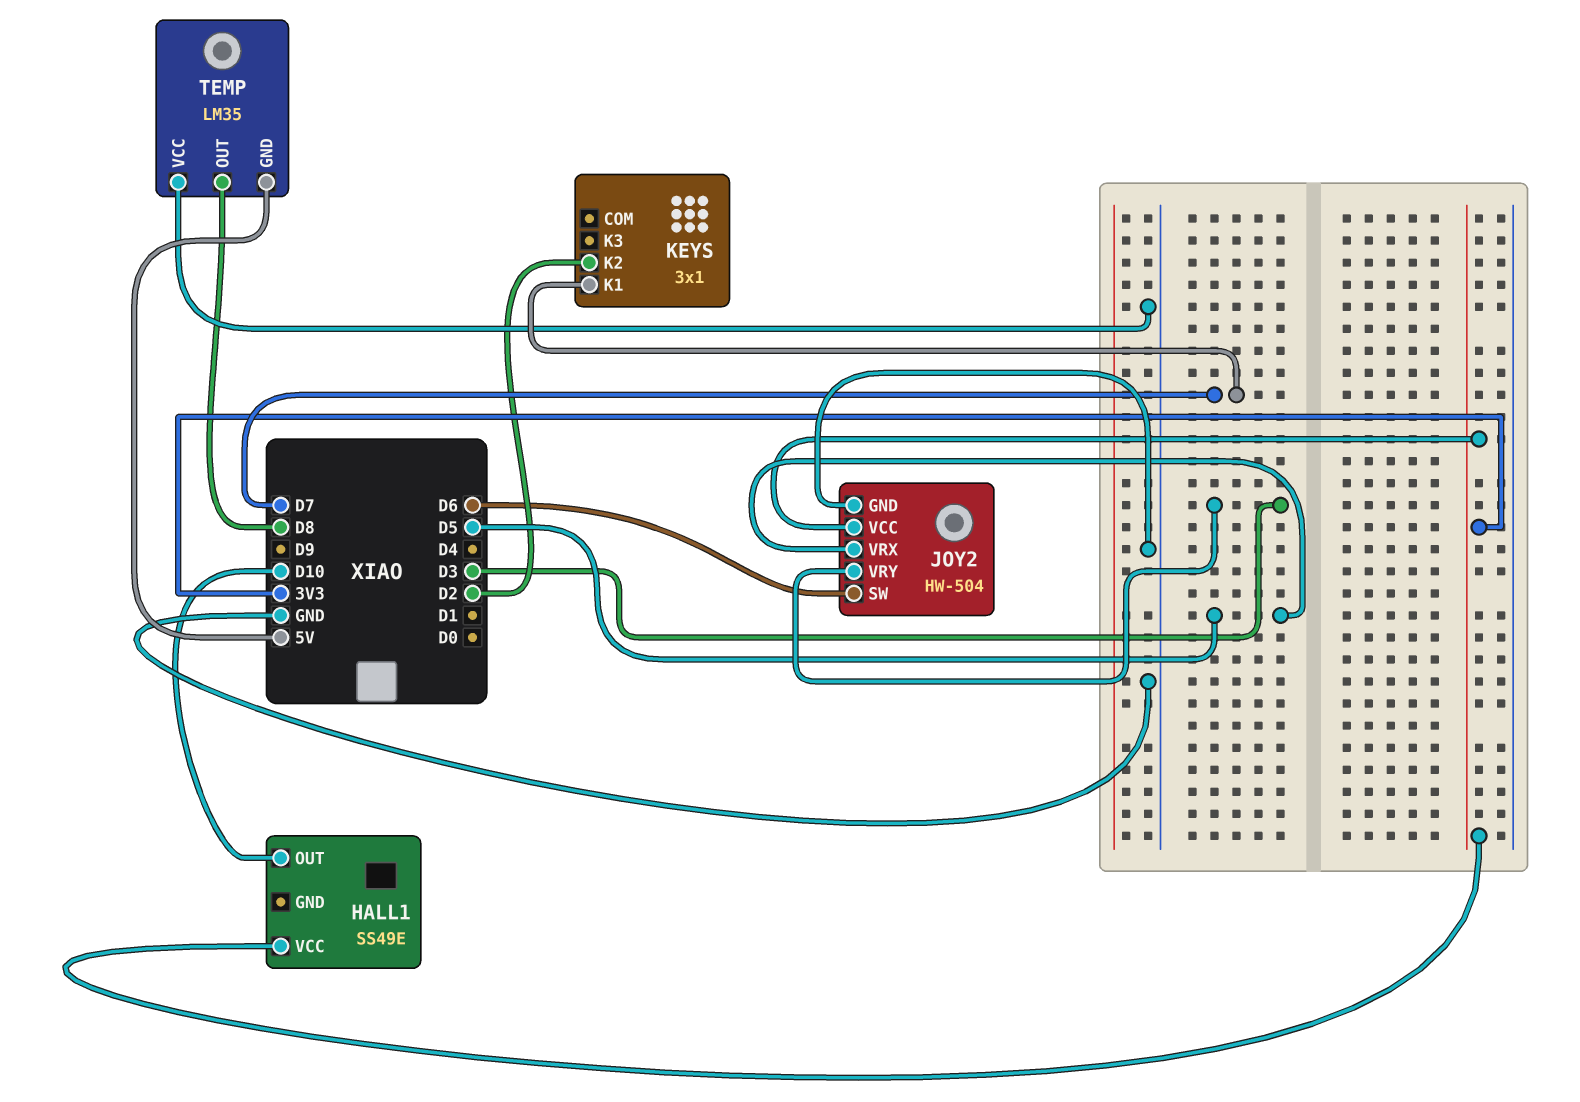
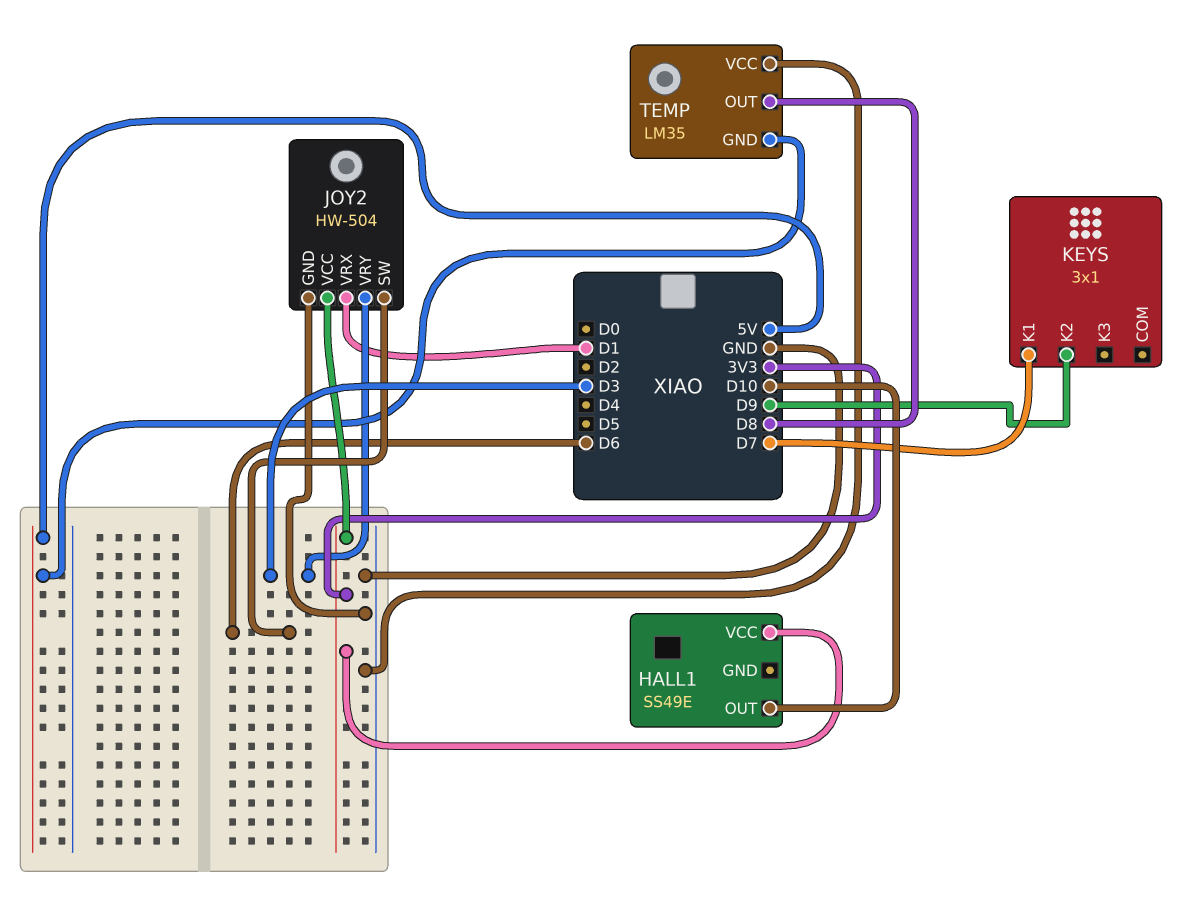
JOY2 pin VRX: D5 -> D1
KEYS pin K2: D2 -> D9

